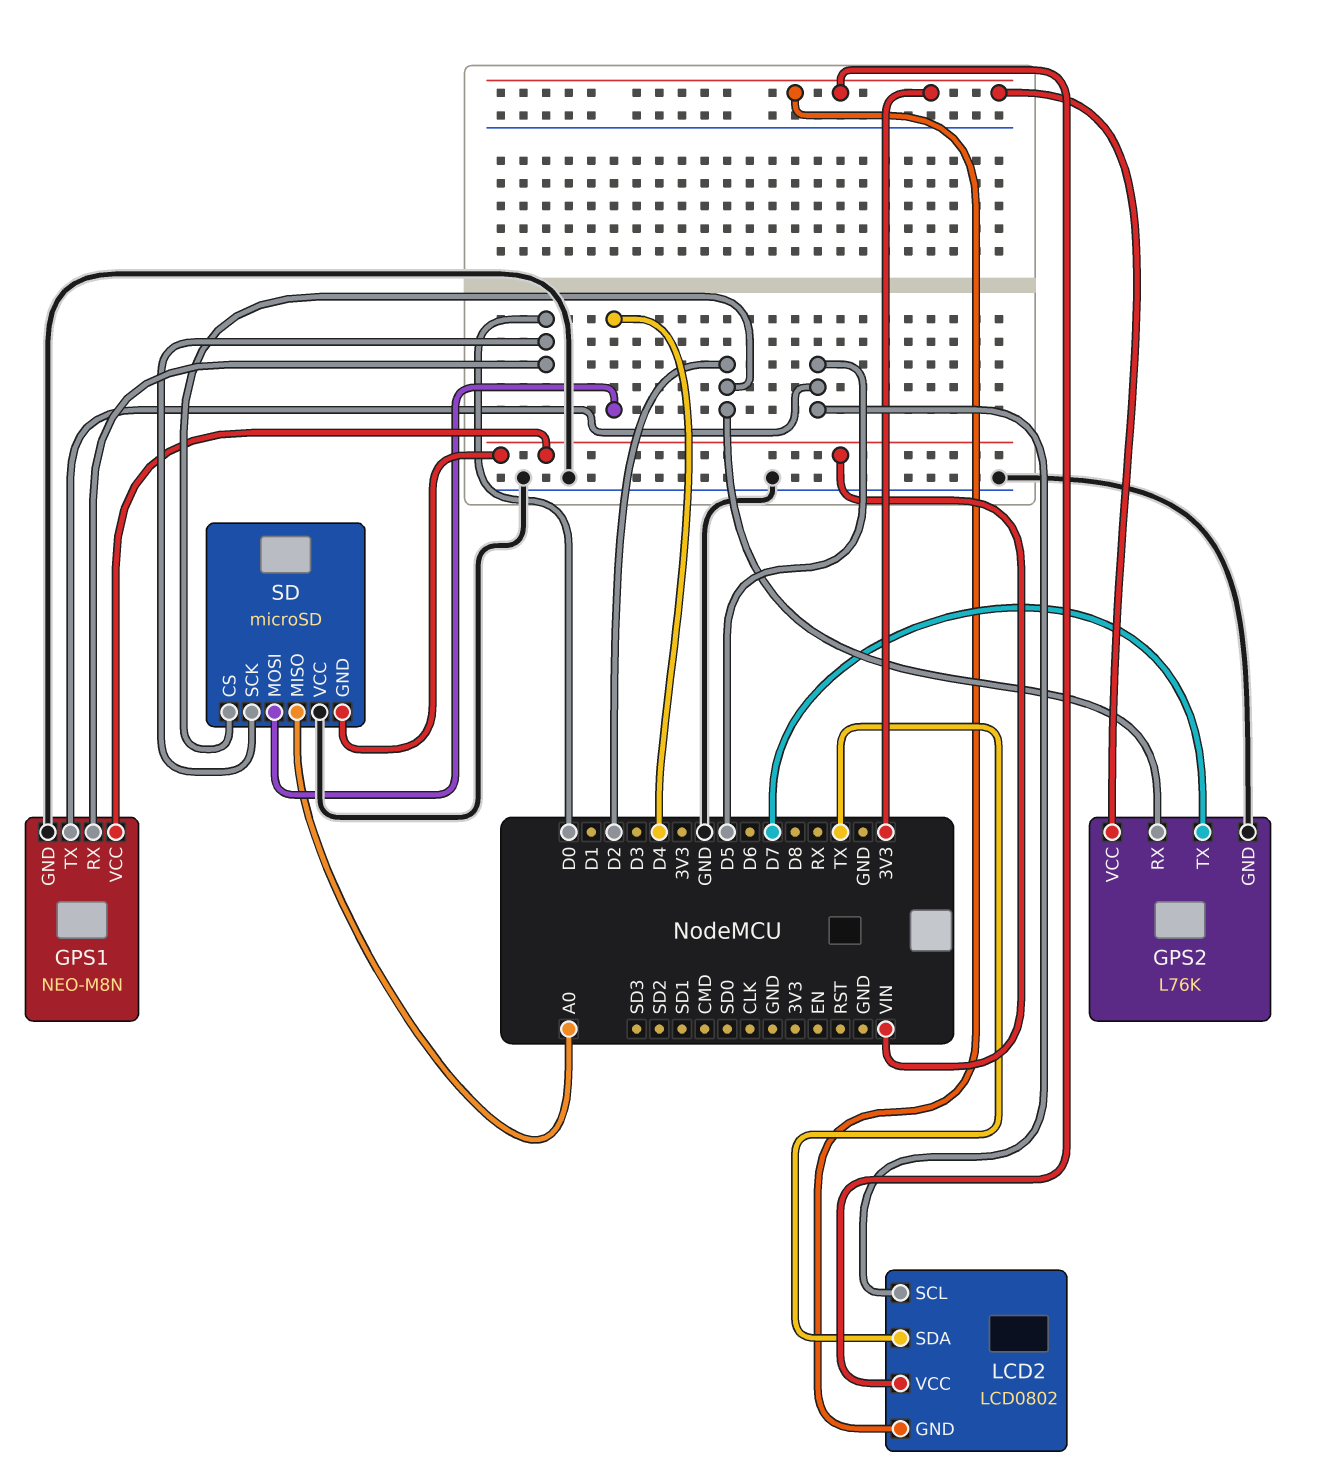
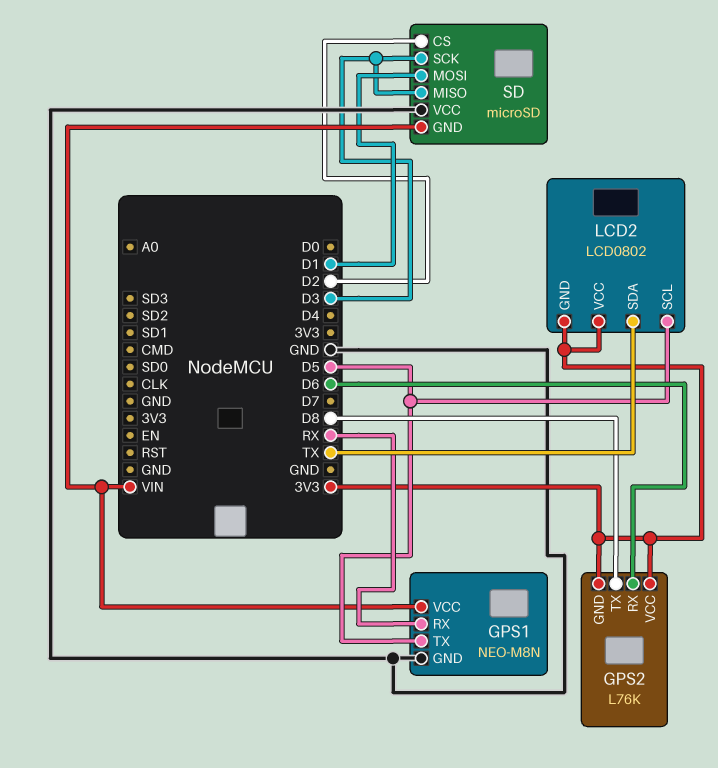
GPS1 pin RX: D0 -> RX
GPS2 pin GND: GND -> 3V3
GPS2 pin RX: D2 -> D6
GPS2 pin TX: D7 -> D8
SD pin MISO: A0 -> D3
SD pin MOSI: D4 -> D1
SD pin SCK: D0 -> D3

